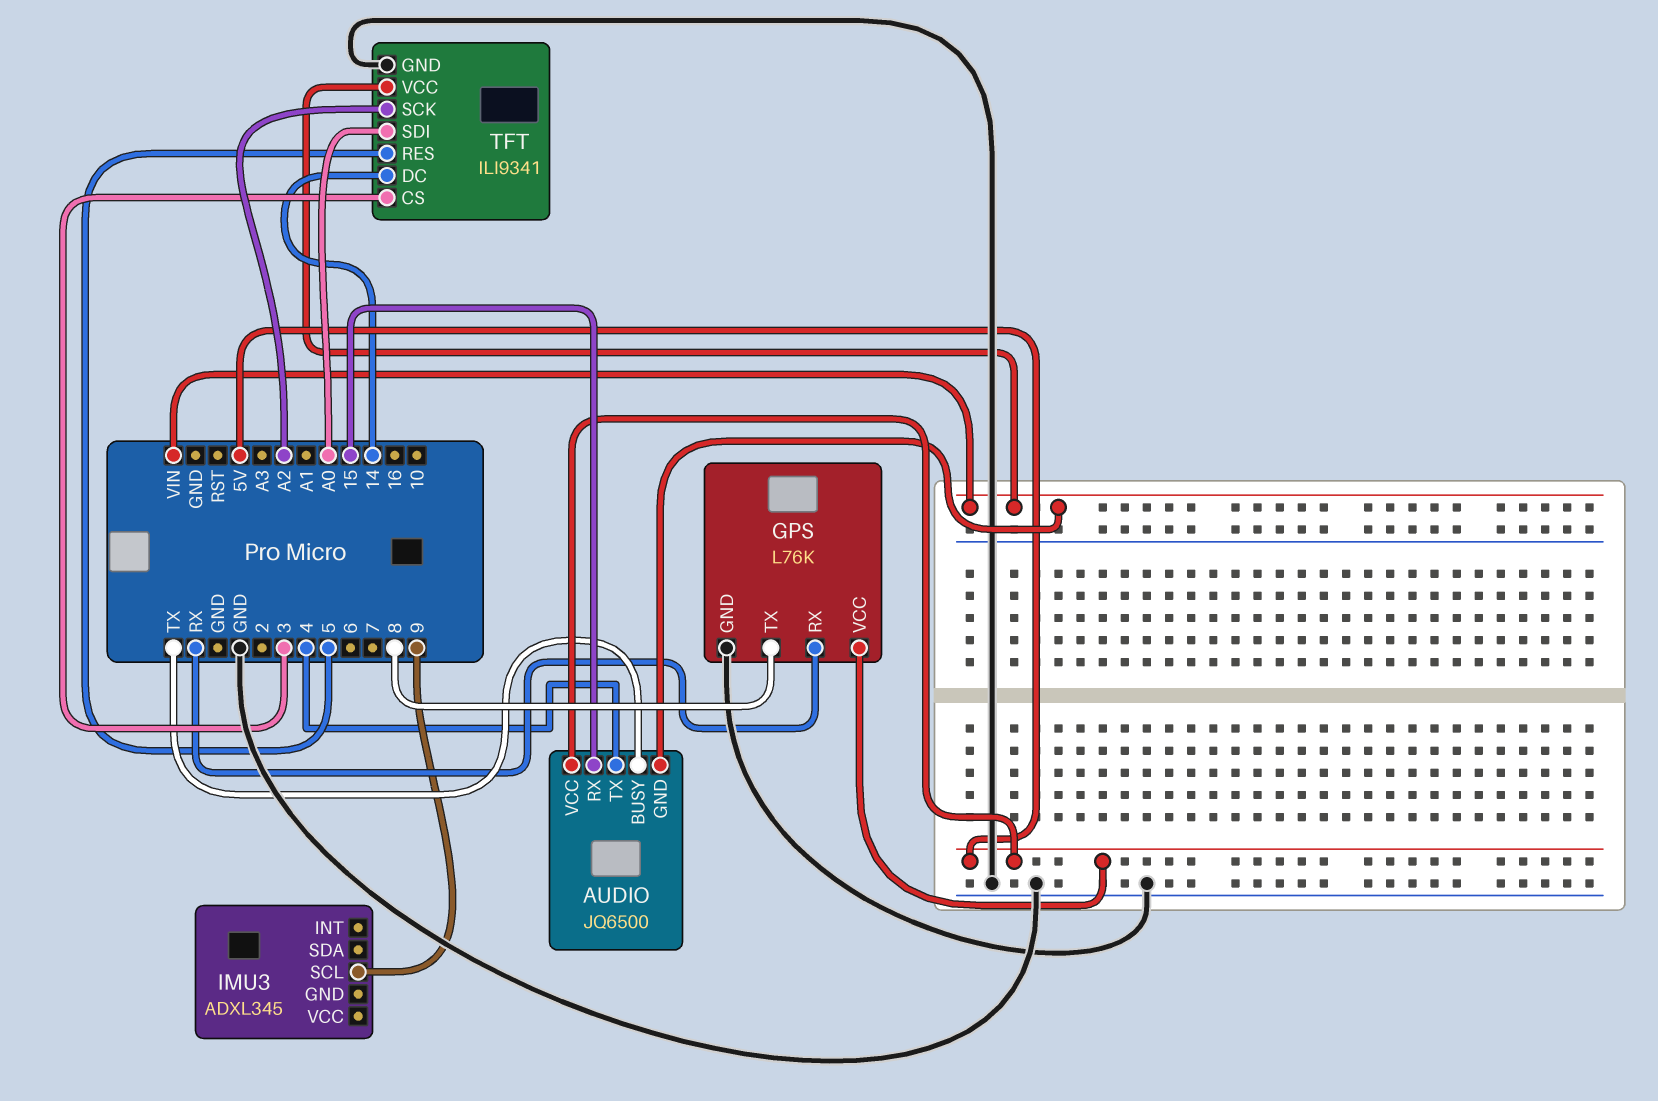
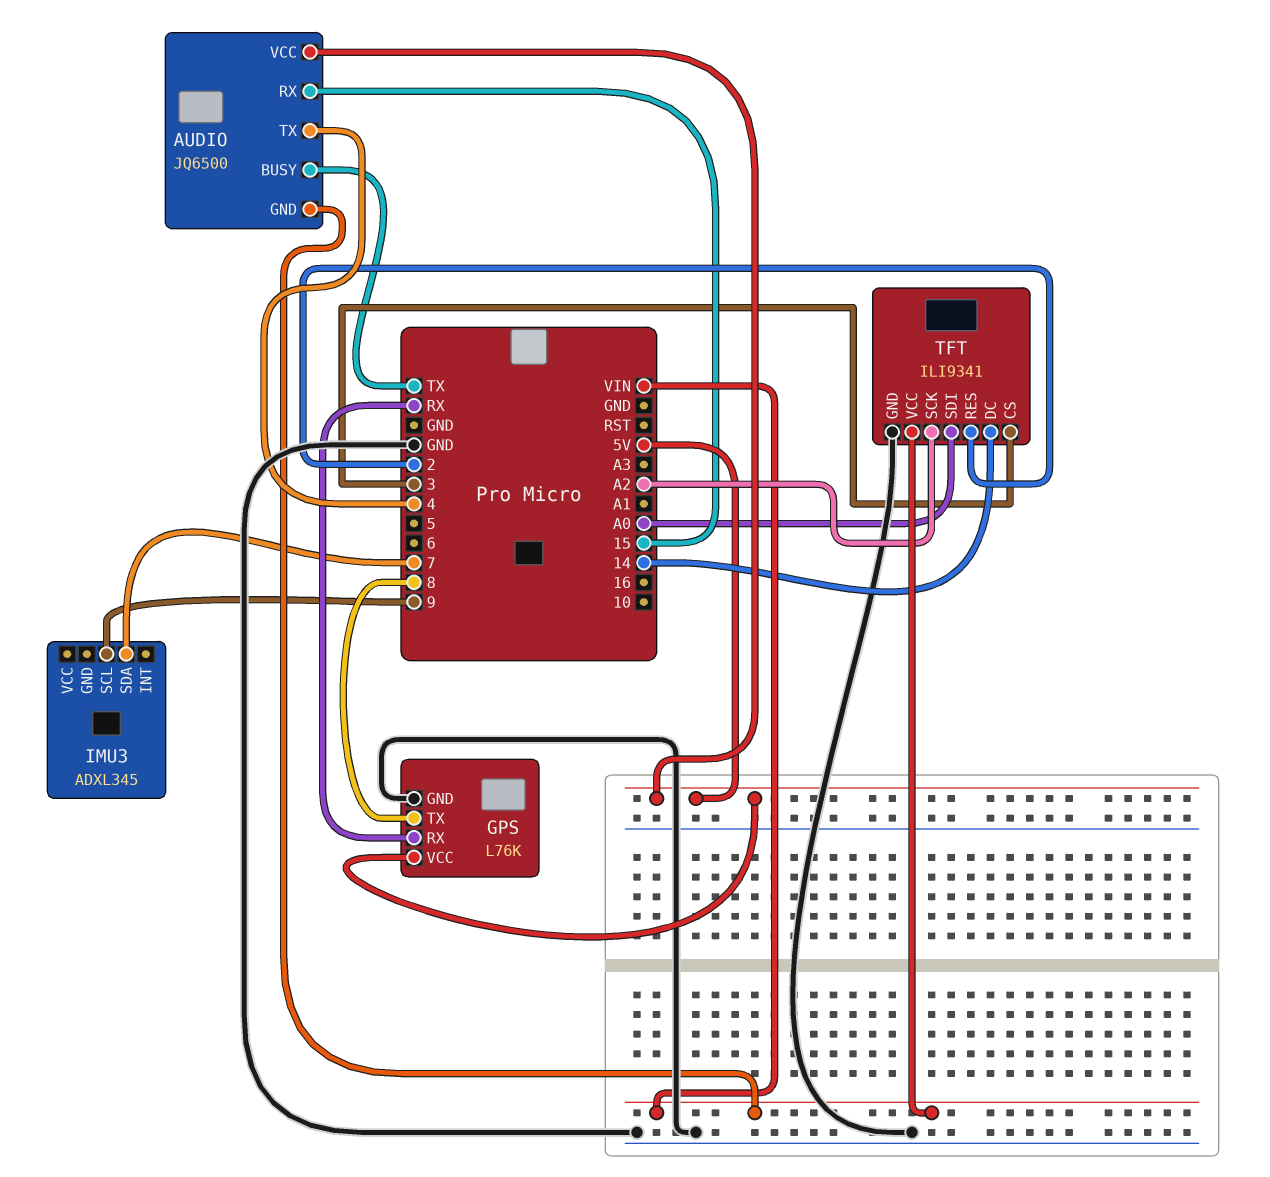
IMU3 pin SDA: none -> 7
TFT pin RES: 5 -> 2

